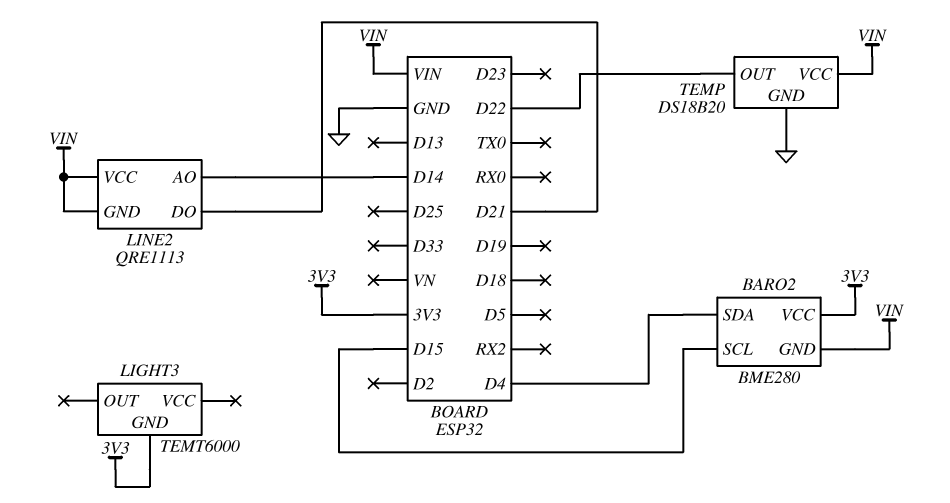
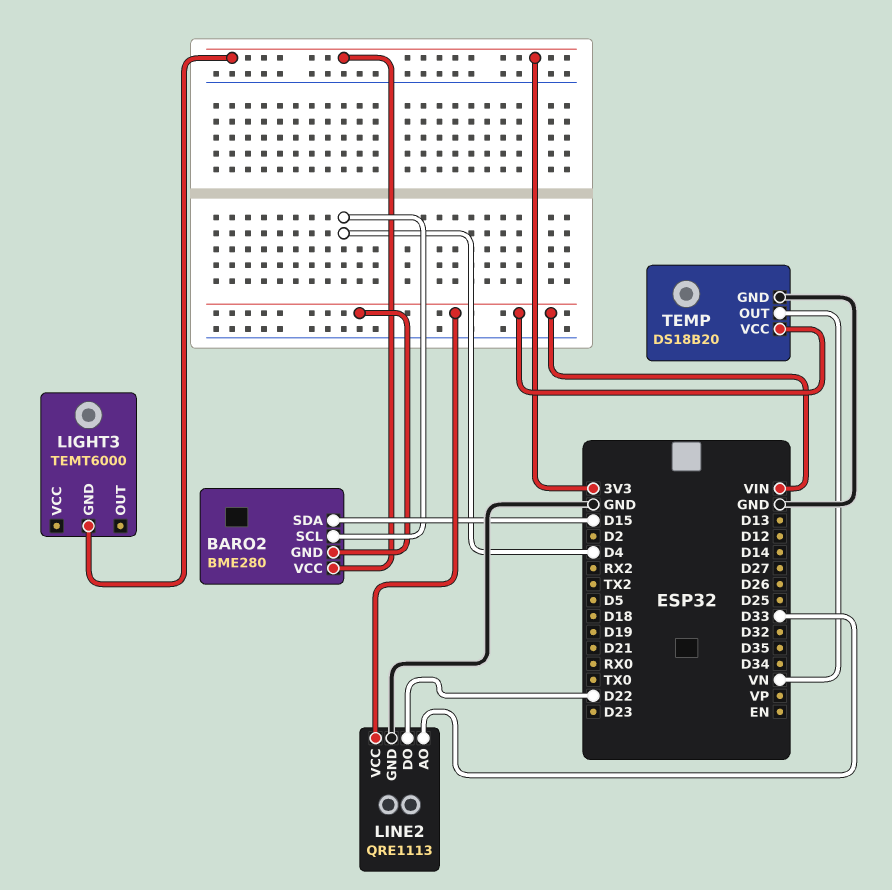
BARO2 pin SCL: D15 -> D4
BARO2 pin SDA: D4 -> D15
LINE2 pin AO: D14 -> D33
LINE2 pin DO: D21 -> D22
LINE2 pin GND: VIN -> GND
TEMP pin OUT: D22 -> VN

